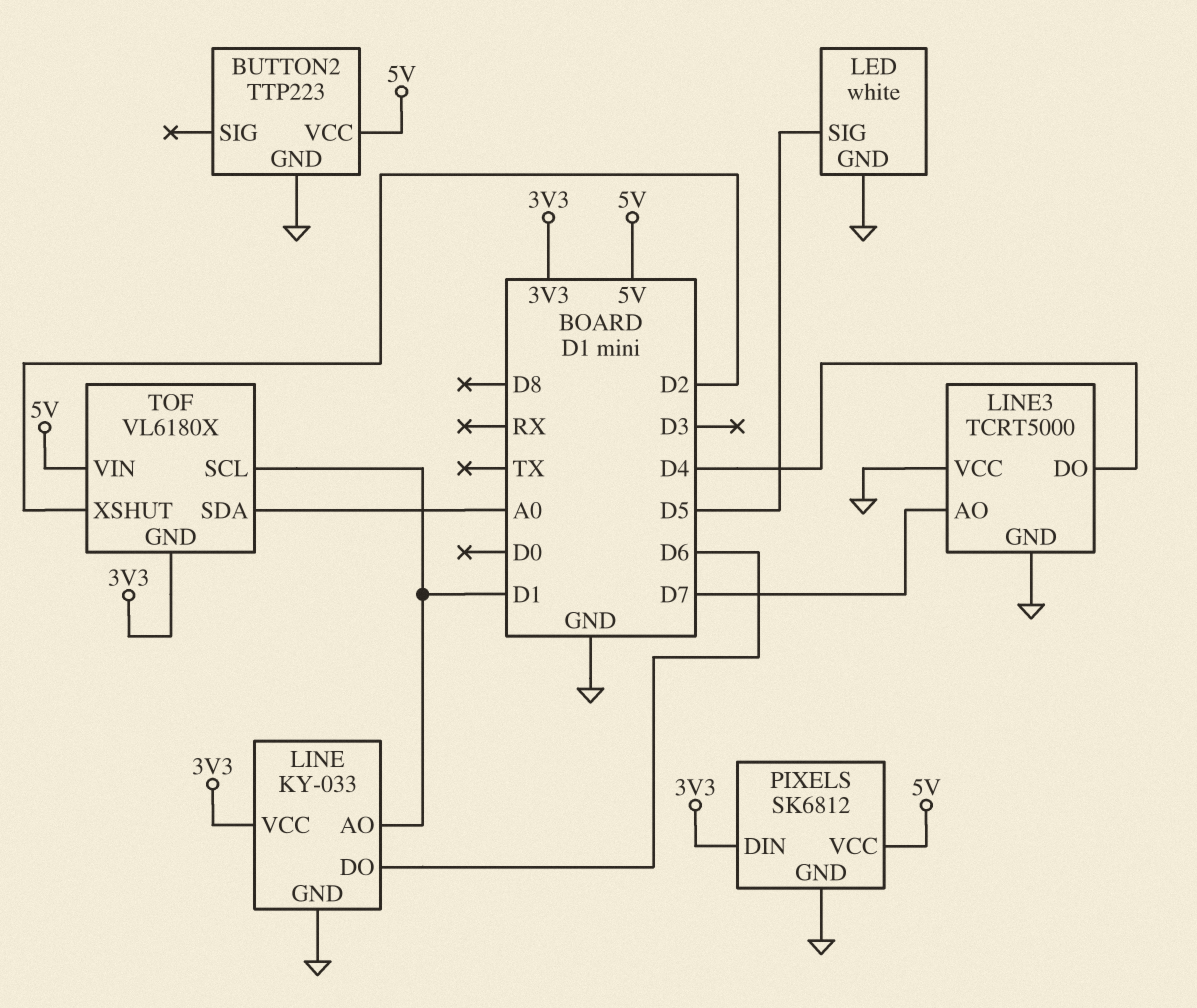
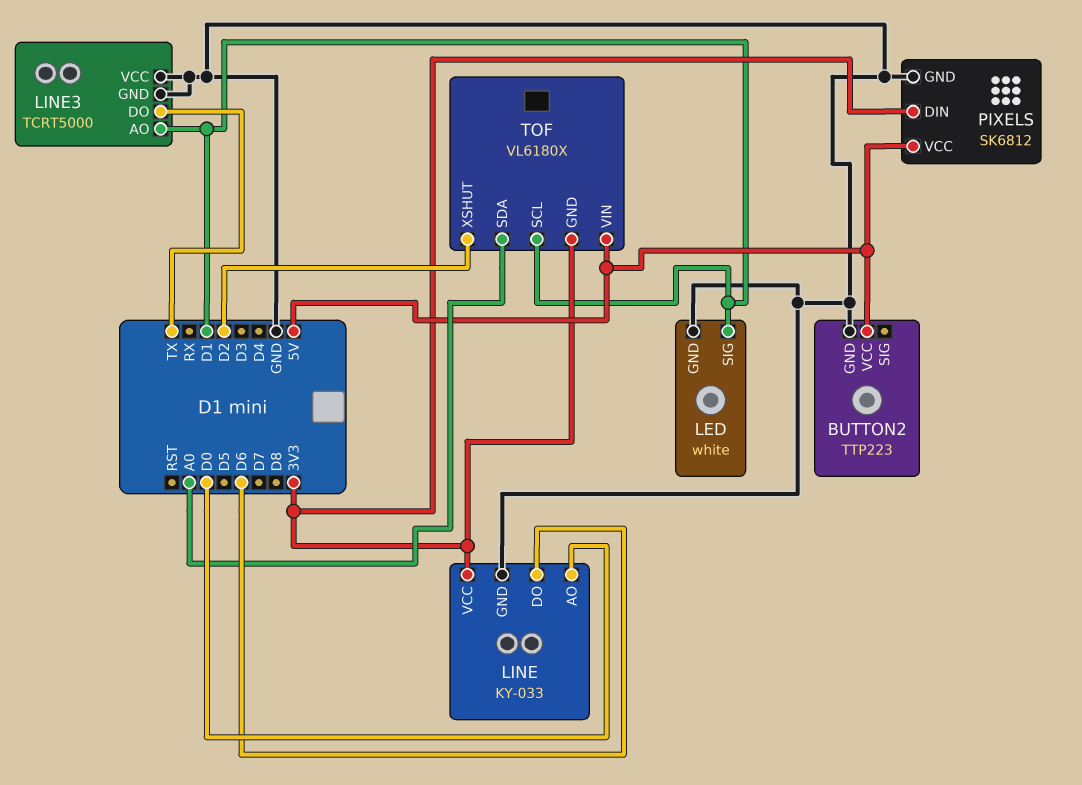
LED pin SIG: D5 -> D1
LINE pin AO: D1 -> D0
LINE3 pin AO: D7 -> D1
LINE3 pin DO: D4 -> TX

